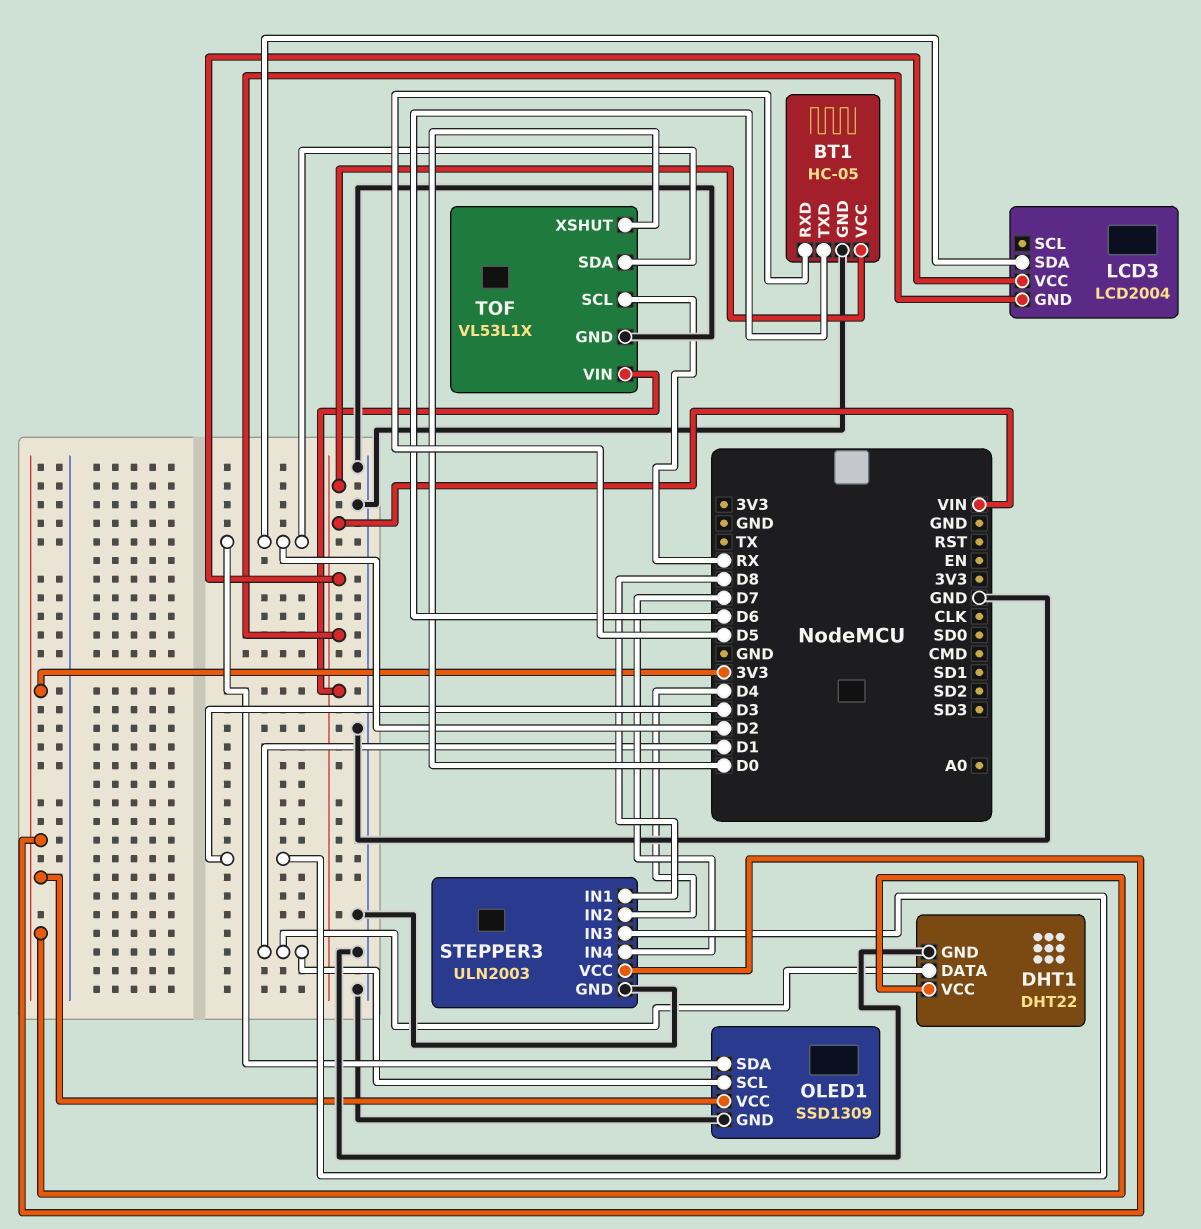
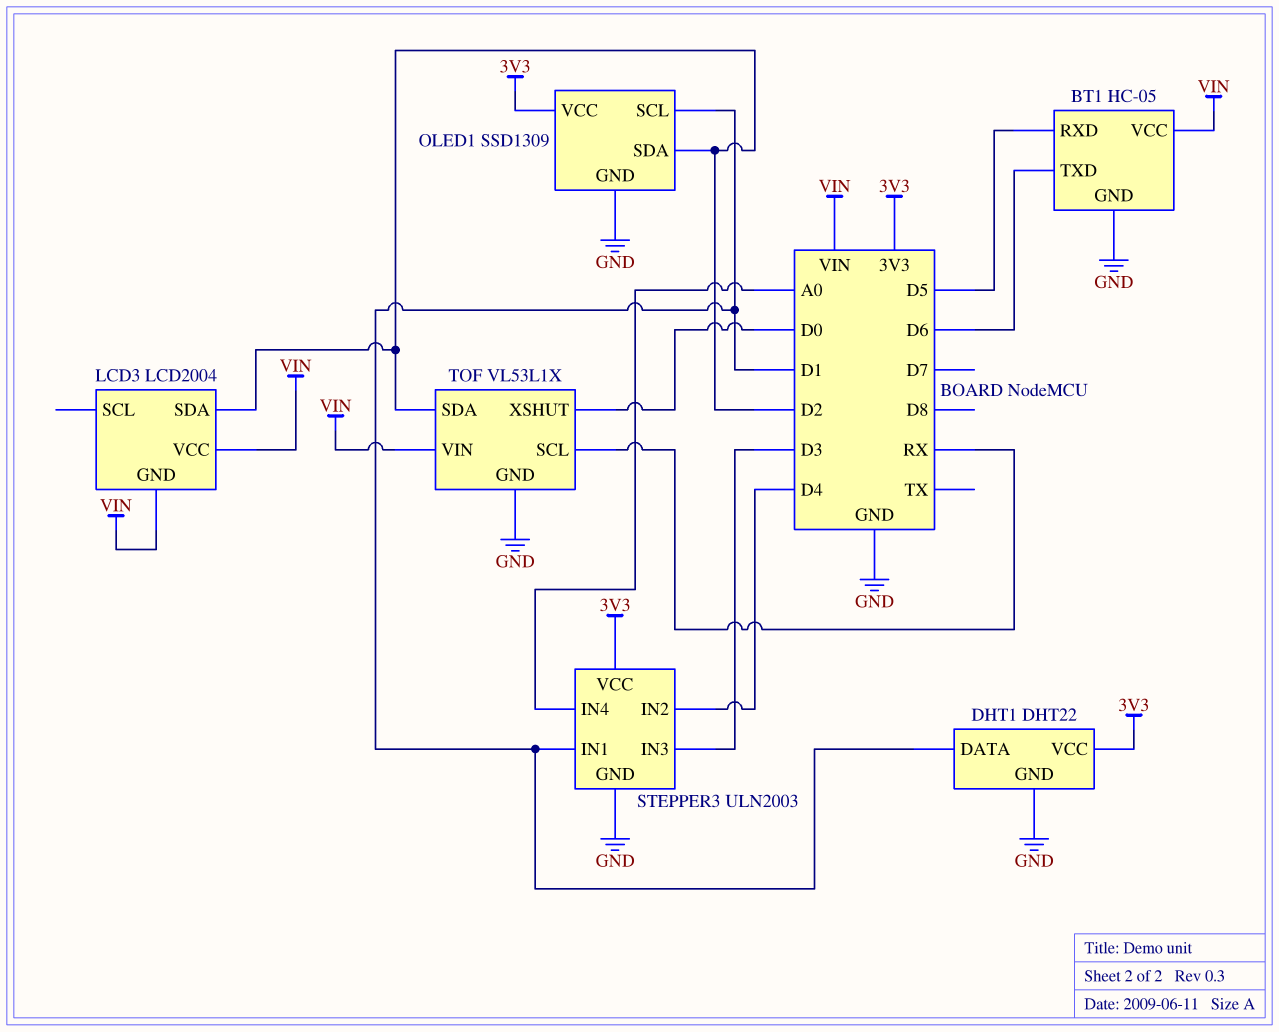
STEPPER3 pin IN1: D8 -> D1
STEPPER3 pin IN4: D7 -> A0

